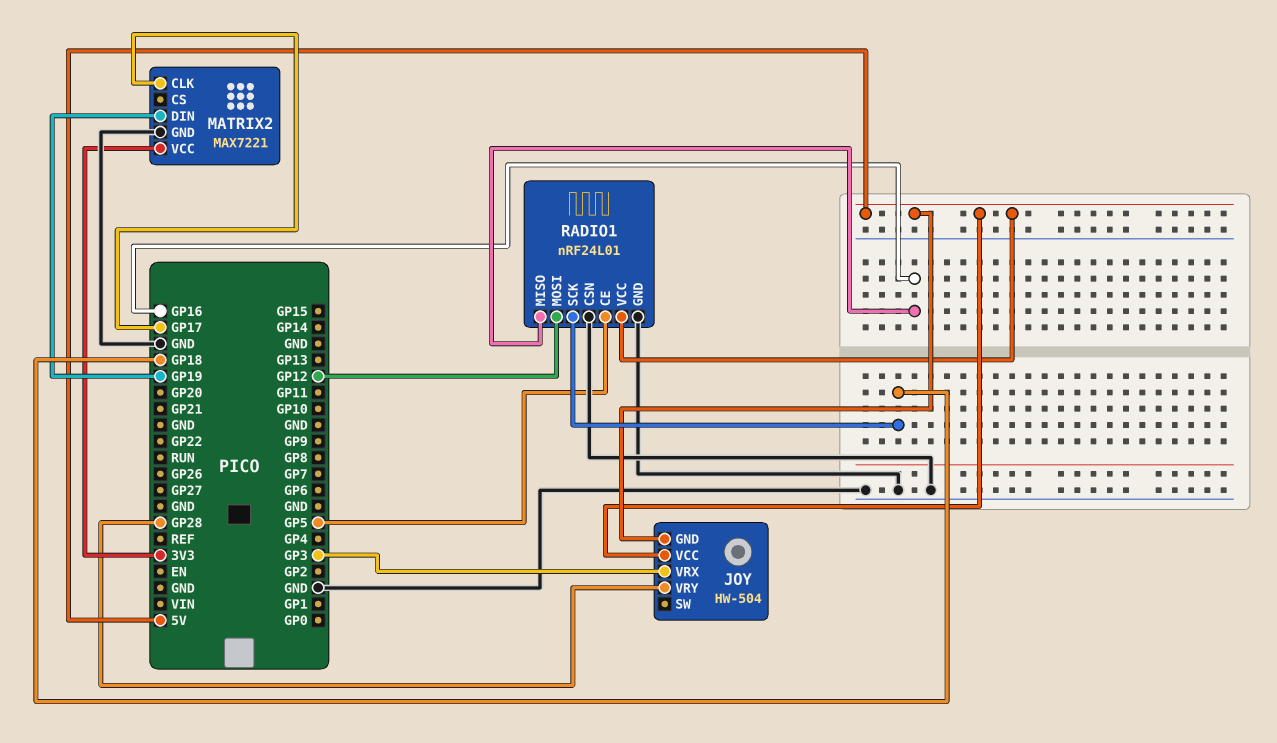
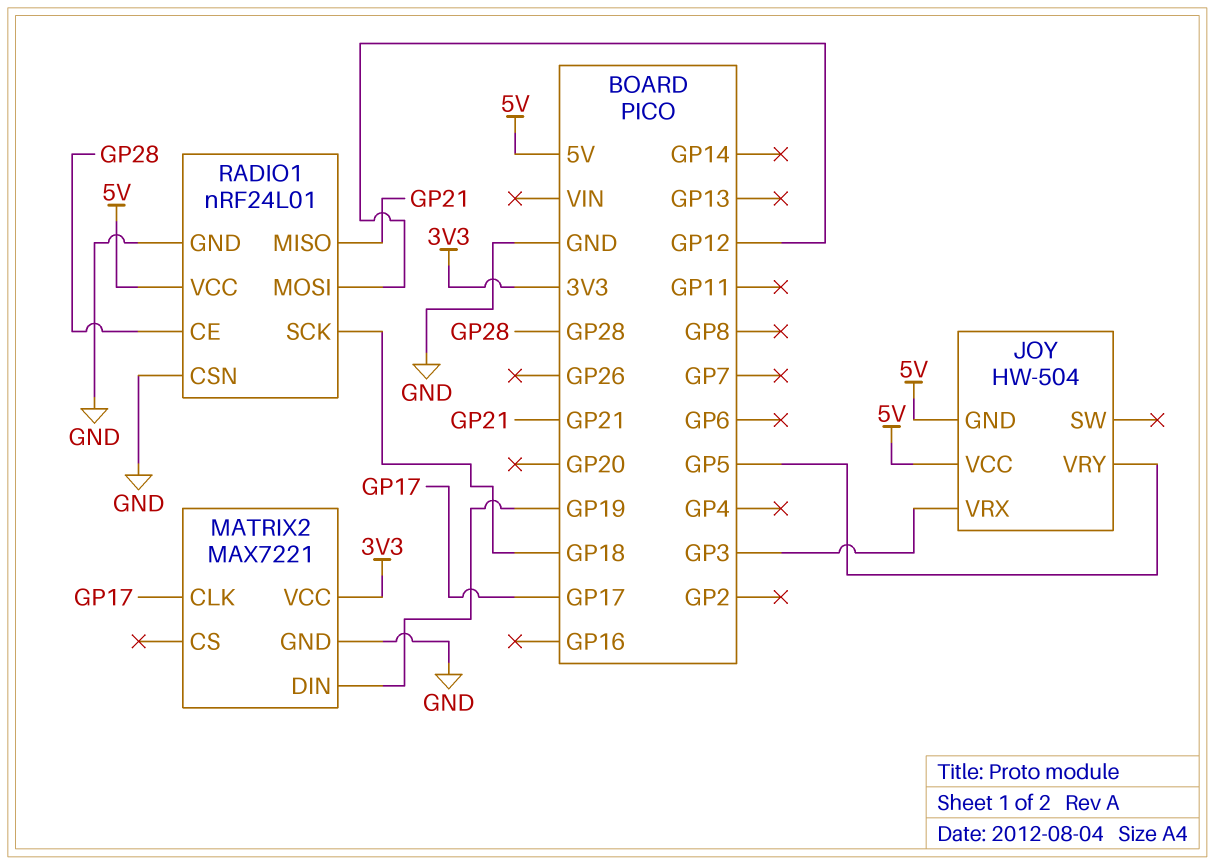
JOY pin VRY: GP28 -> GP5
RADIO1 pin CE: GP5 -> GP28
RADIO1 pin MISO: GP16 -> GP21

